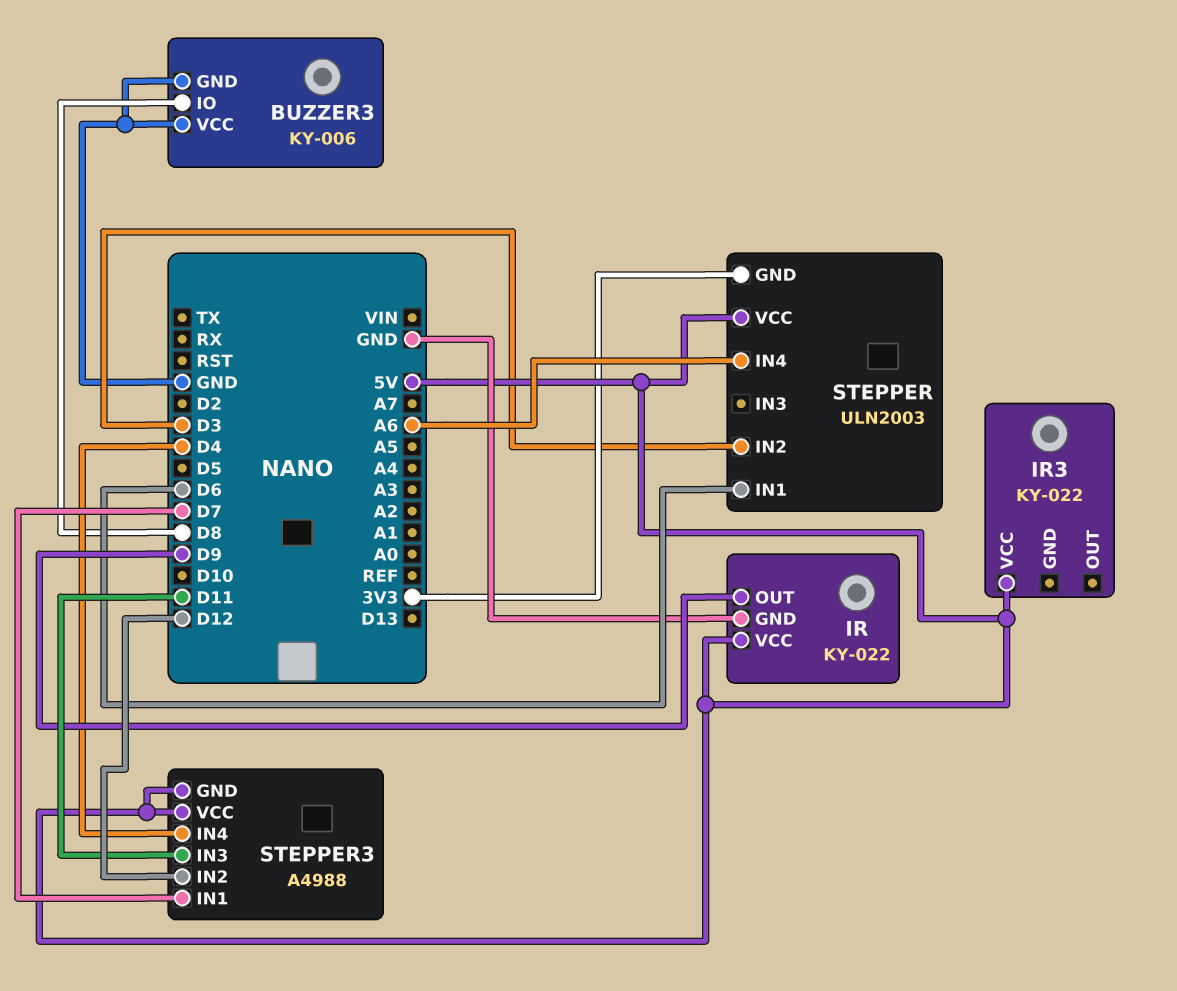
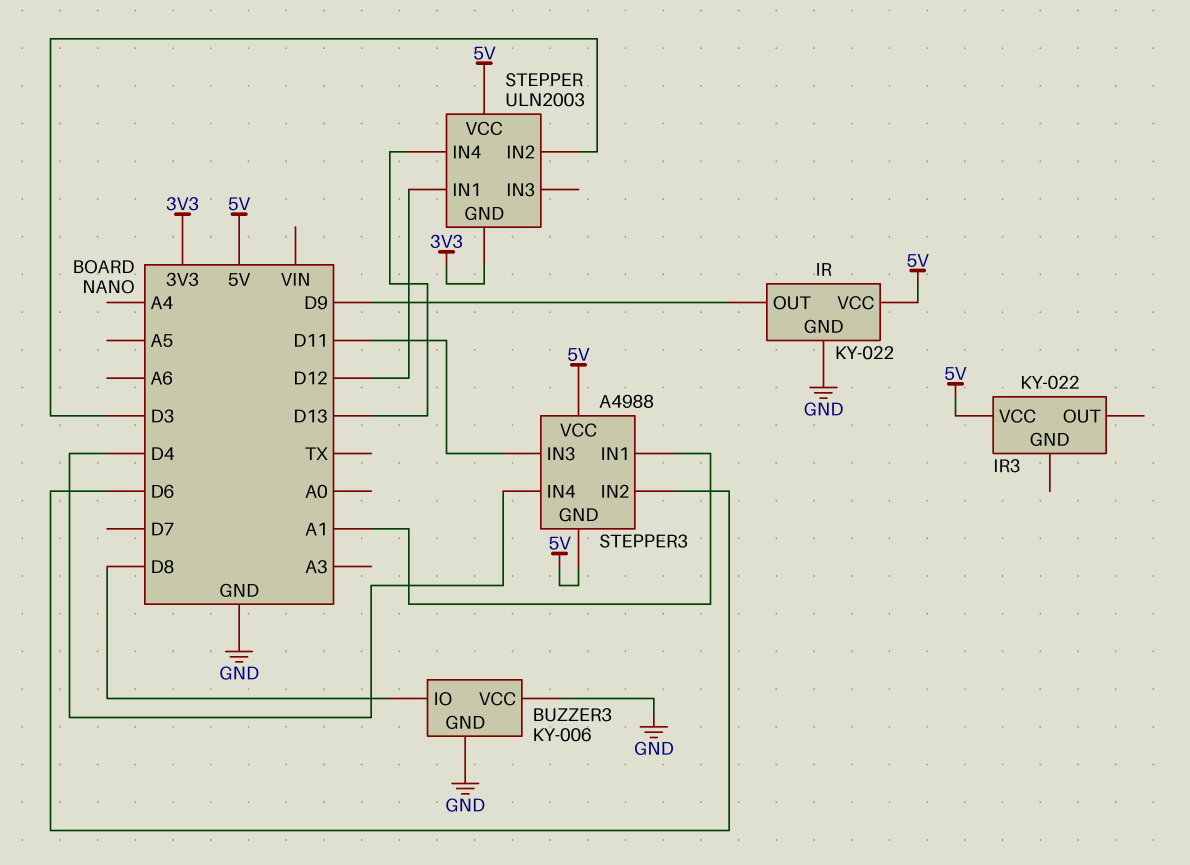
STEPPER pin IN1: D6 -> D12
STEPPER pin IN4: A6 -> D13
STEPPER3 pin IN1: D7 -> A1
STEPPER3 pin IN2: D12 -> D6

